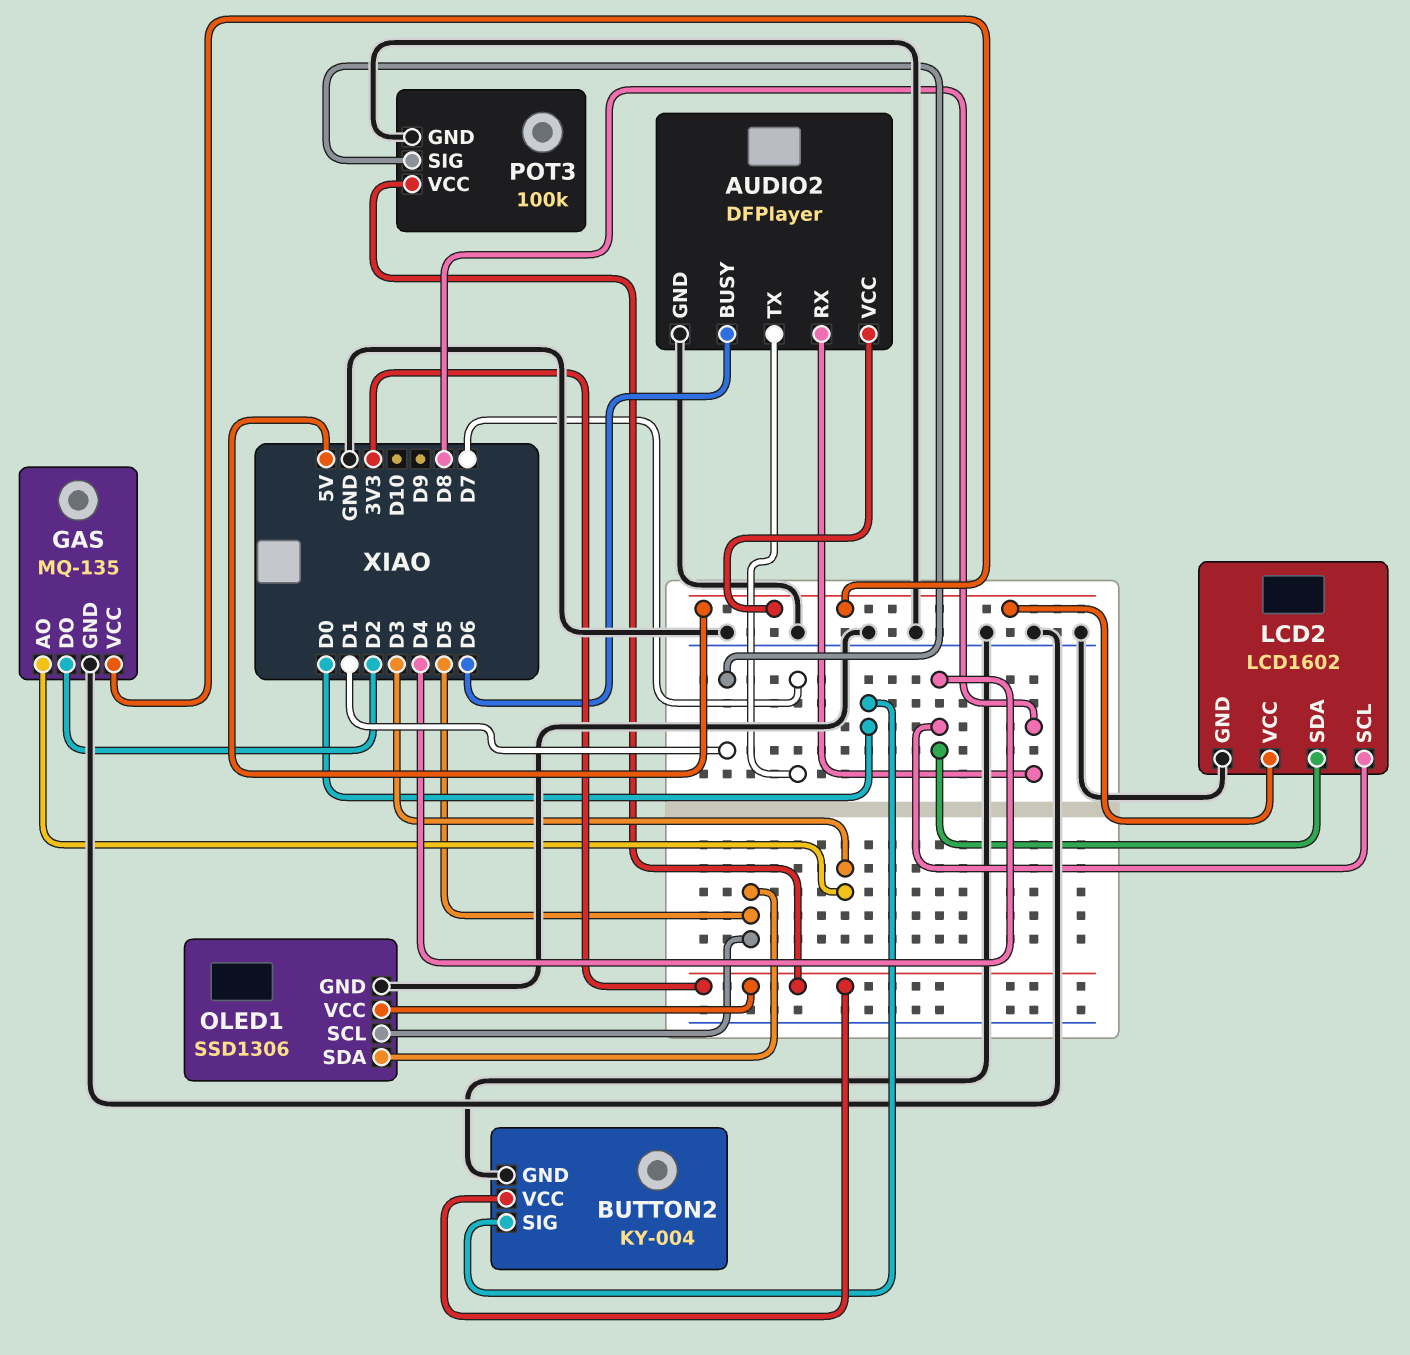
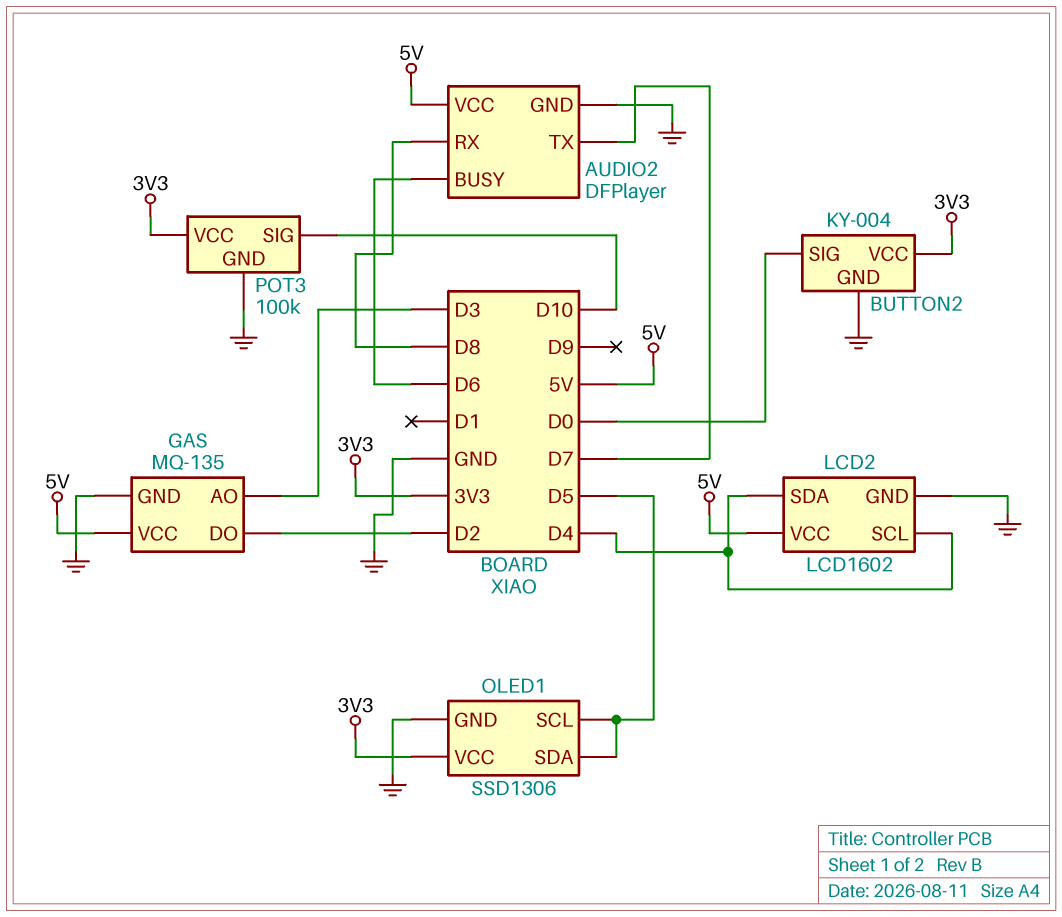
POT3 pin SIG: D1 -> D10

